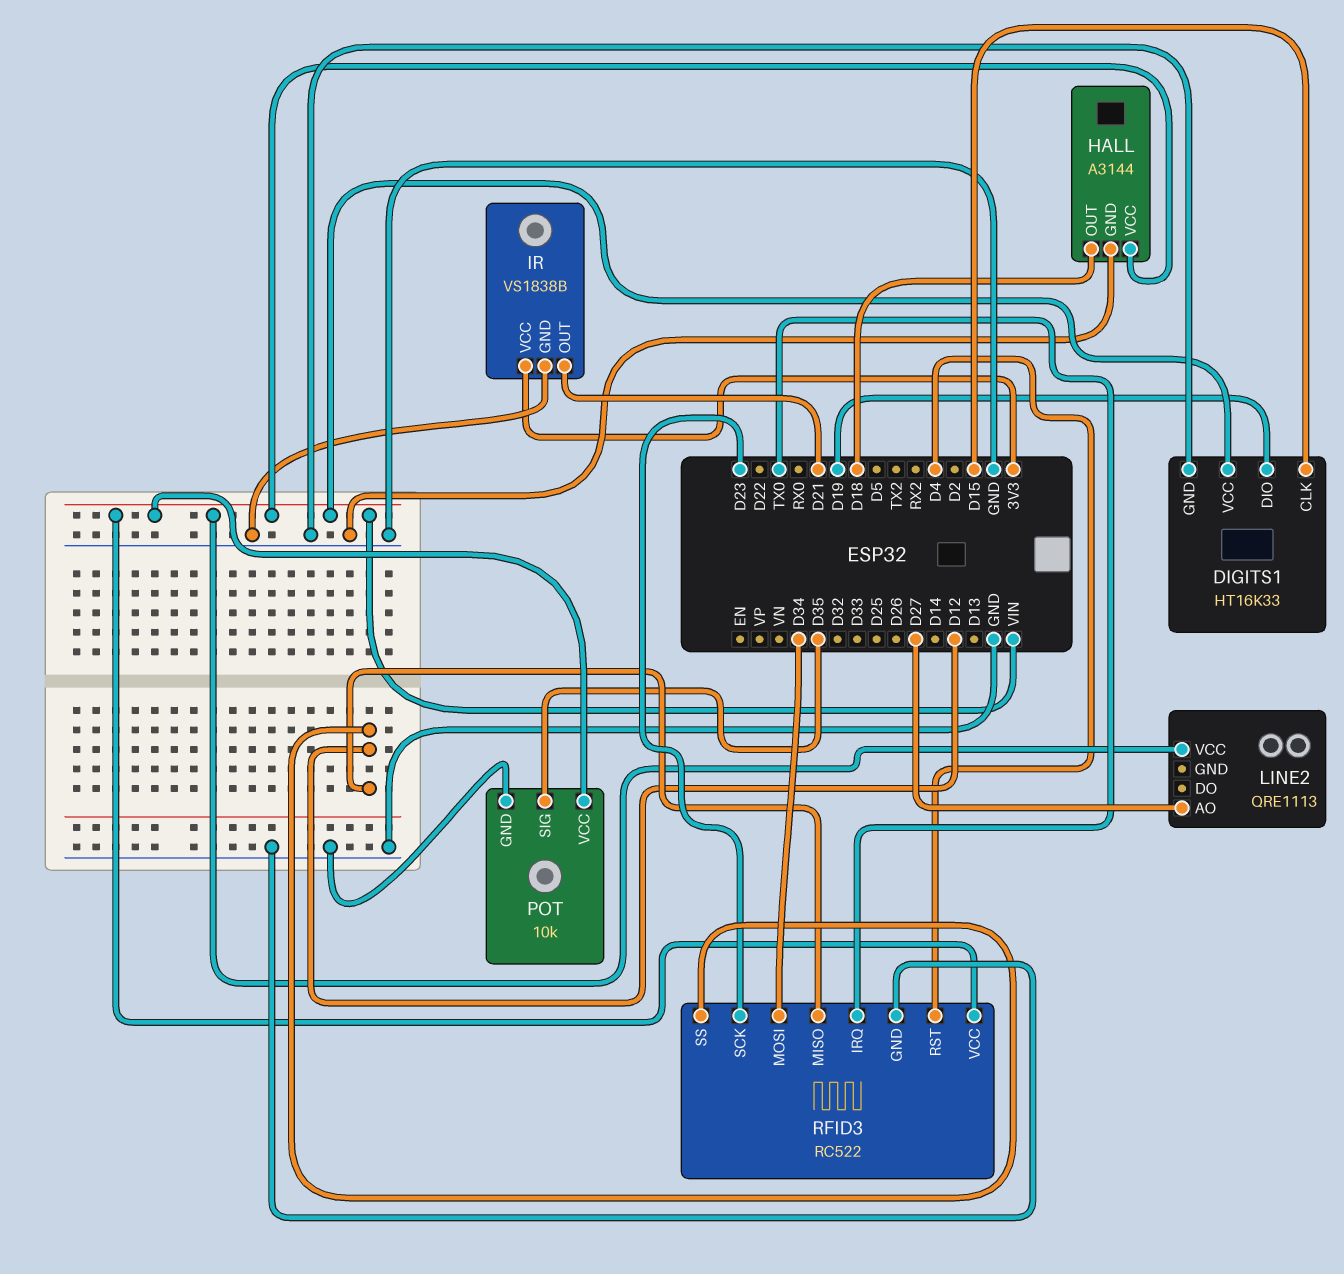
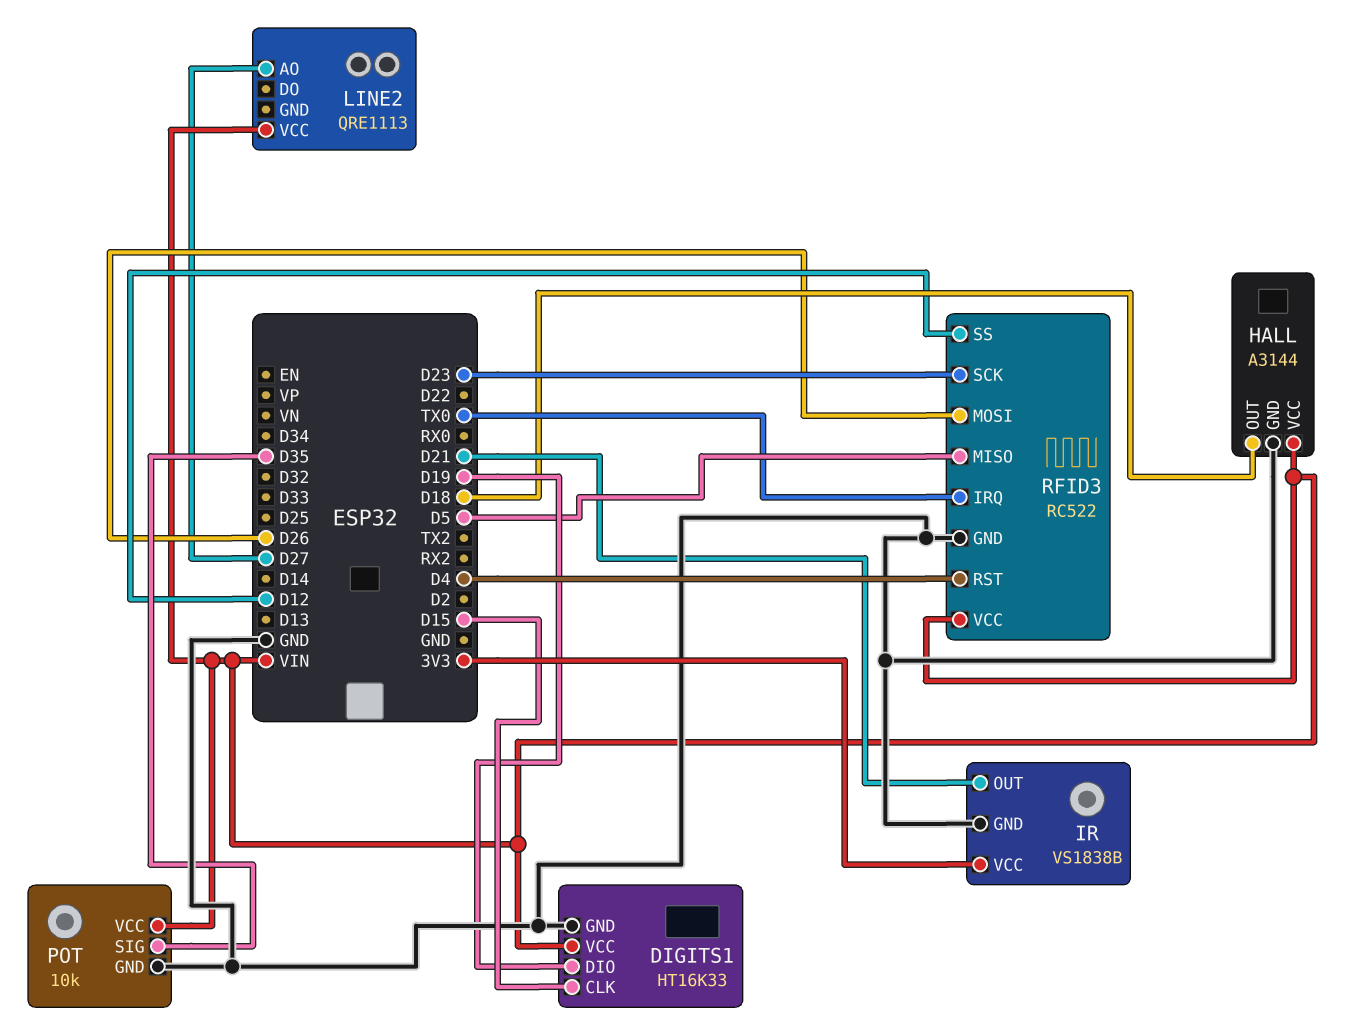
RFID3 pin MISO: D12 -> D5
RFID3 pin MOSI: D34 -> D26

